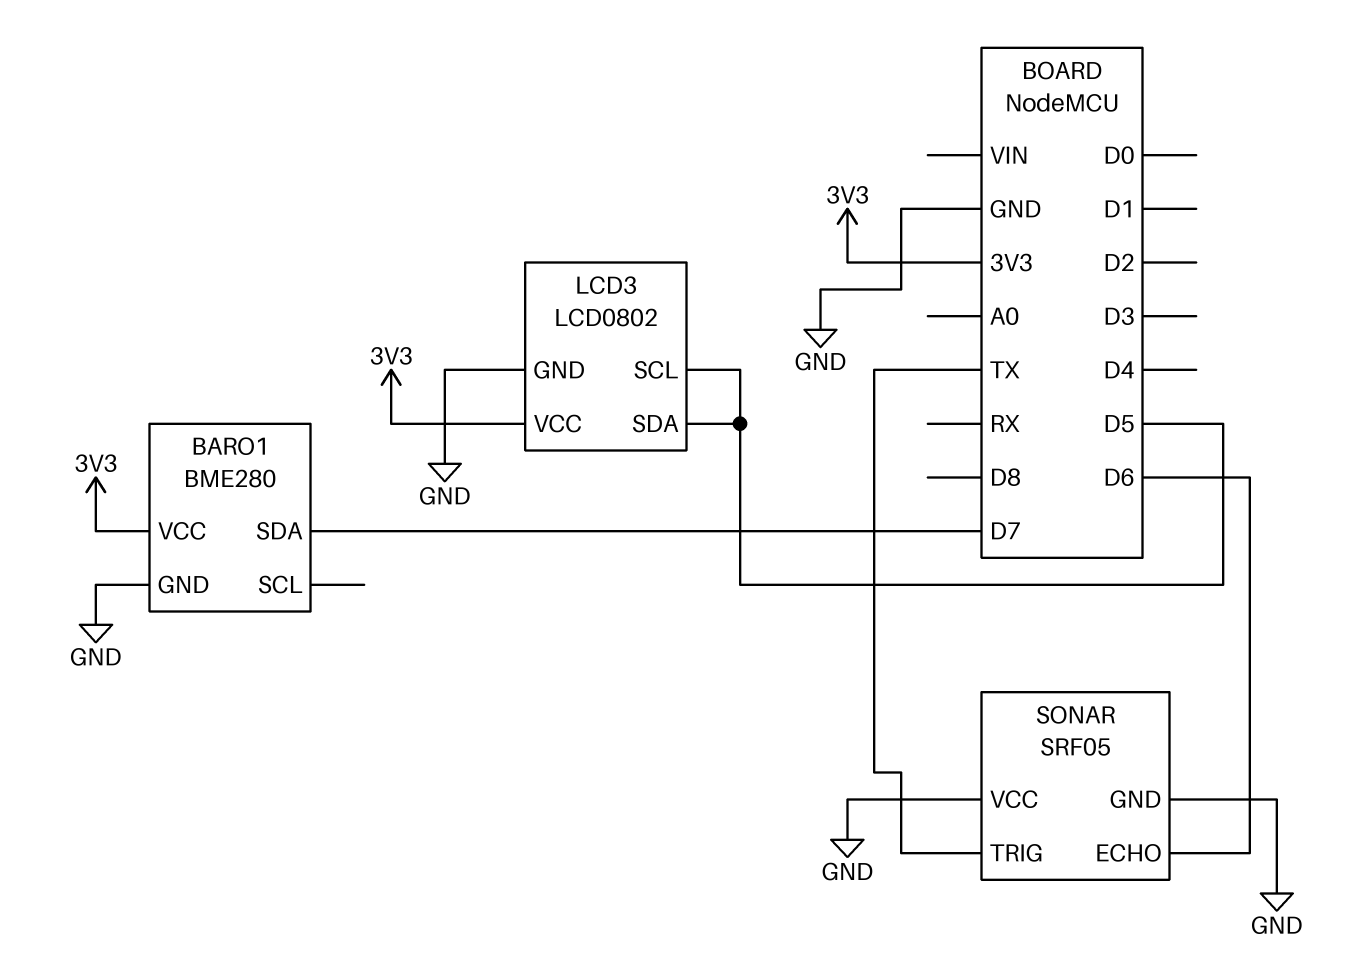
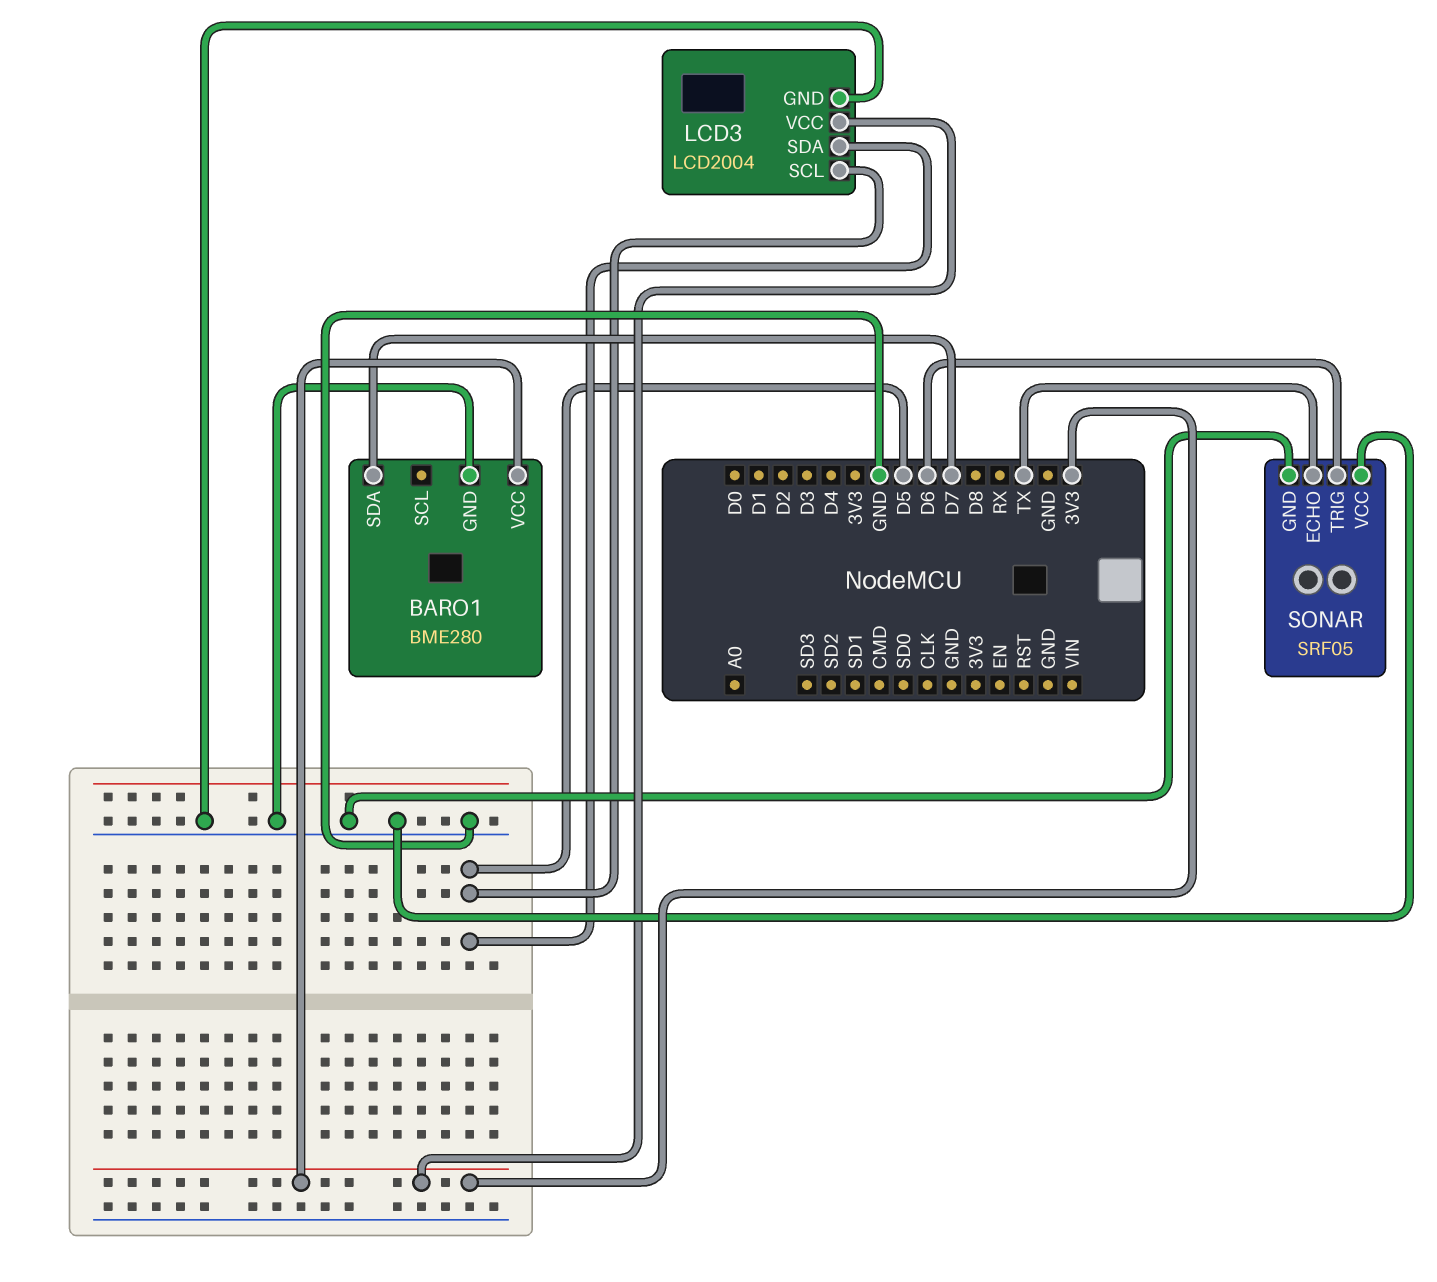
LCD3: LCD0802 -> LCD2004
SONAR pin ECHO: D6 -> TX
SONAR pin TRIG: TX -> D6

